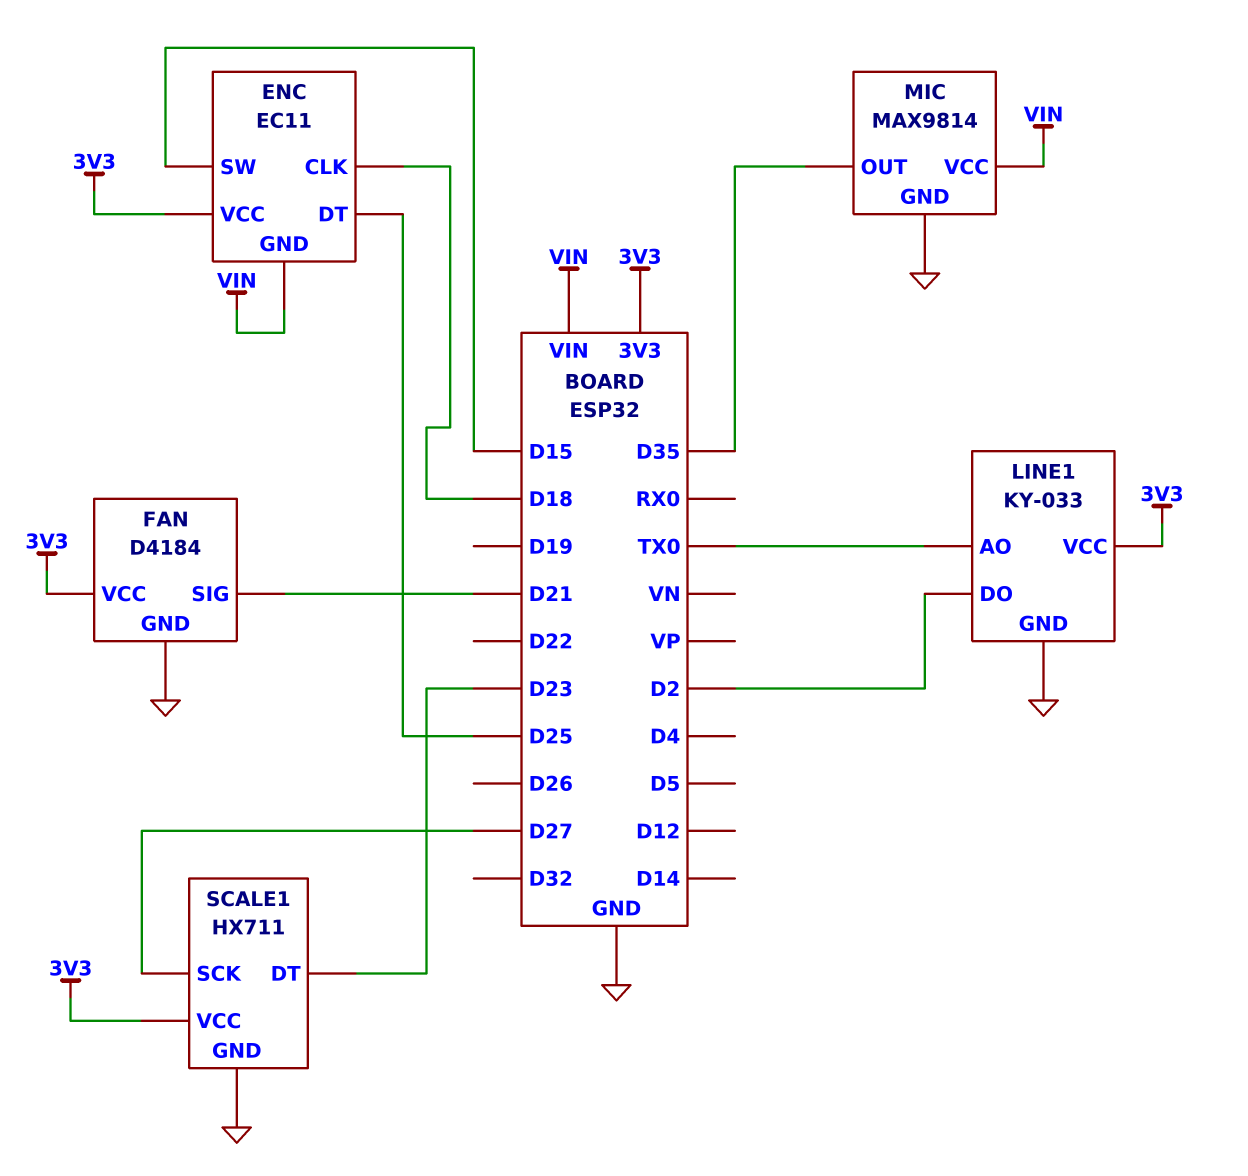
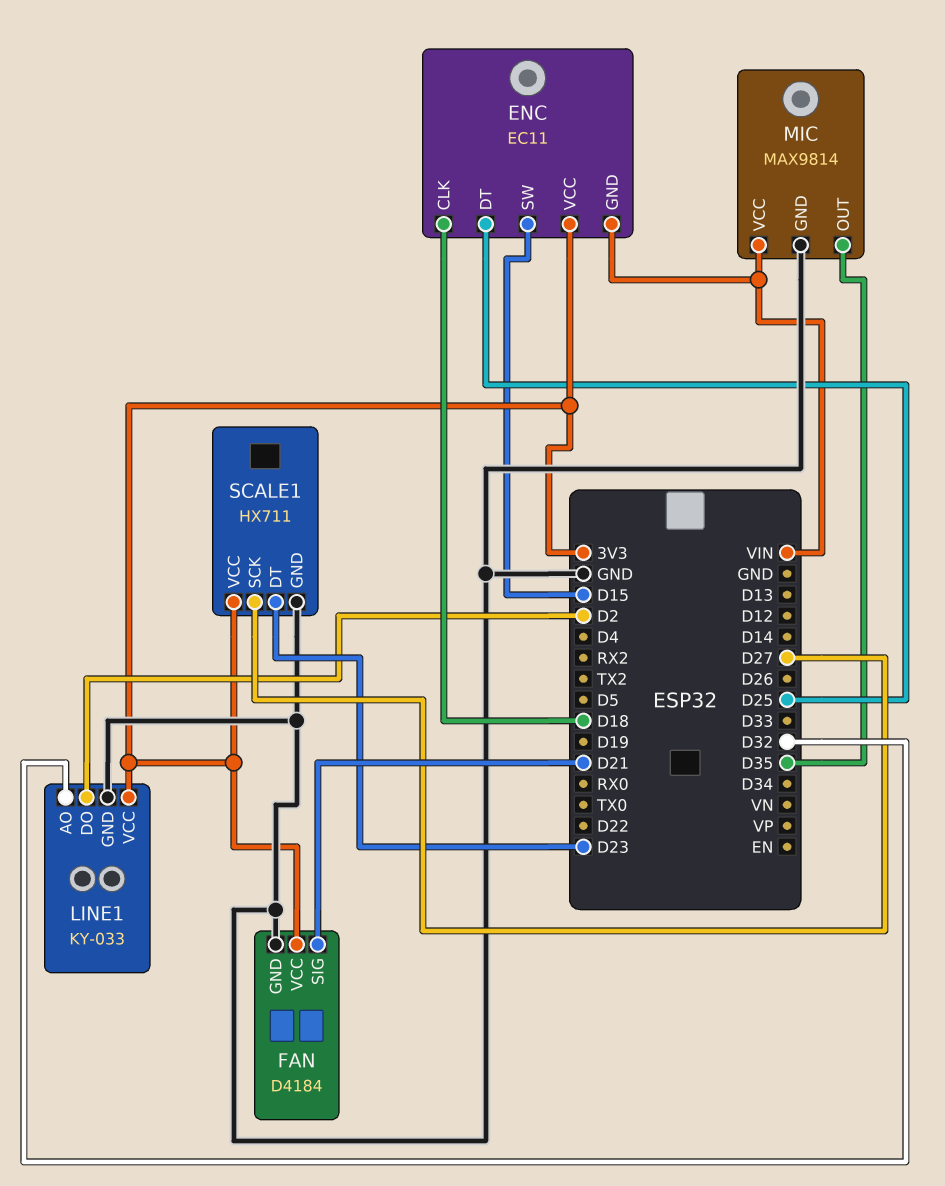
LINE1 pin AO: TX0 -> D32

